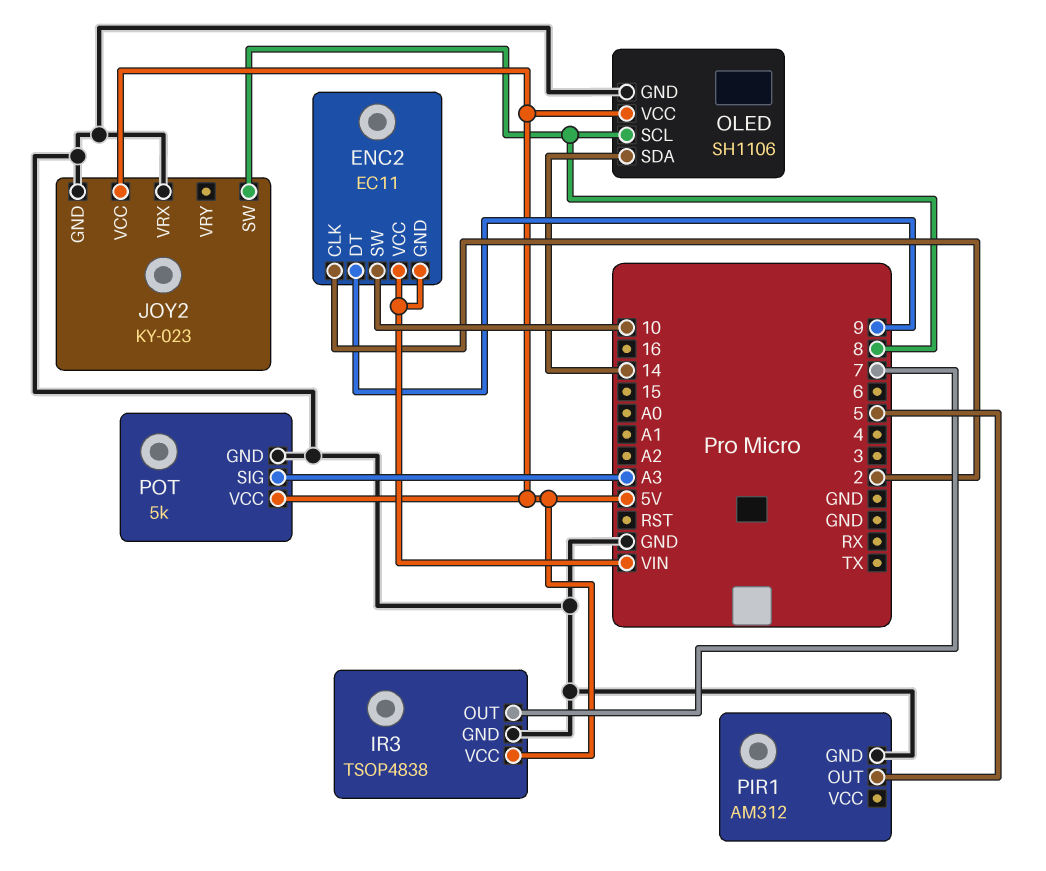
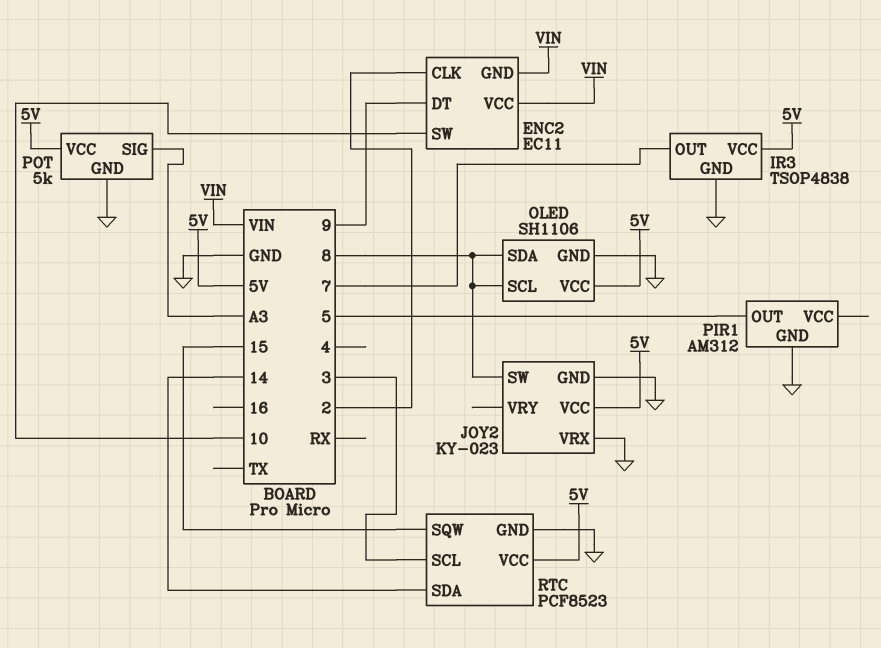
OLED pin SDA: 14 -> 8
RTC: none -> PCF8523
RTC pin GND: none -> GND
RTC pin SCL: none -> 3
RTC pin SDA: none -> 14
RTC pin SQW: none -> 15
RTC pin VCC: none -> 5V

